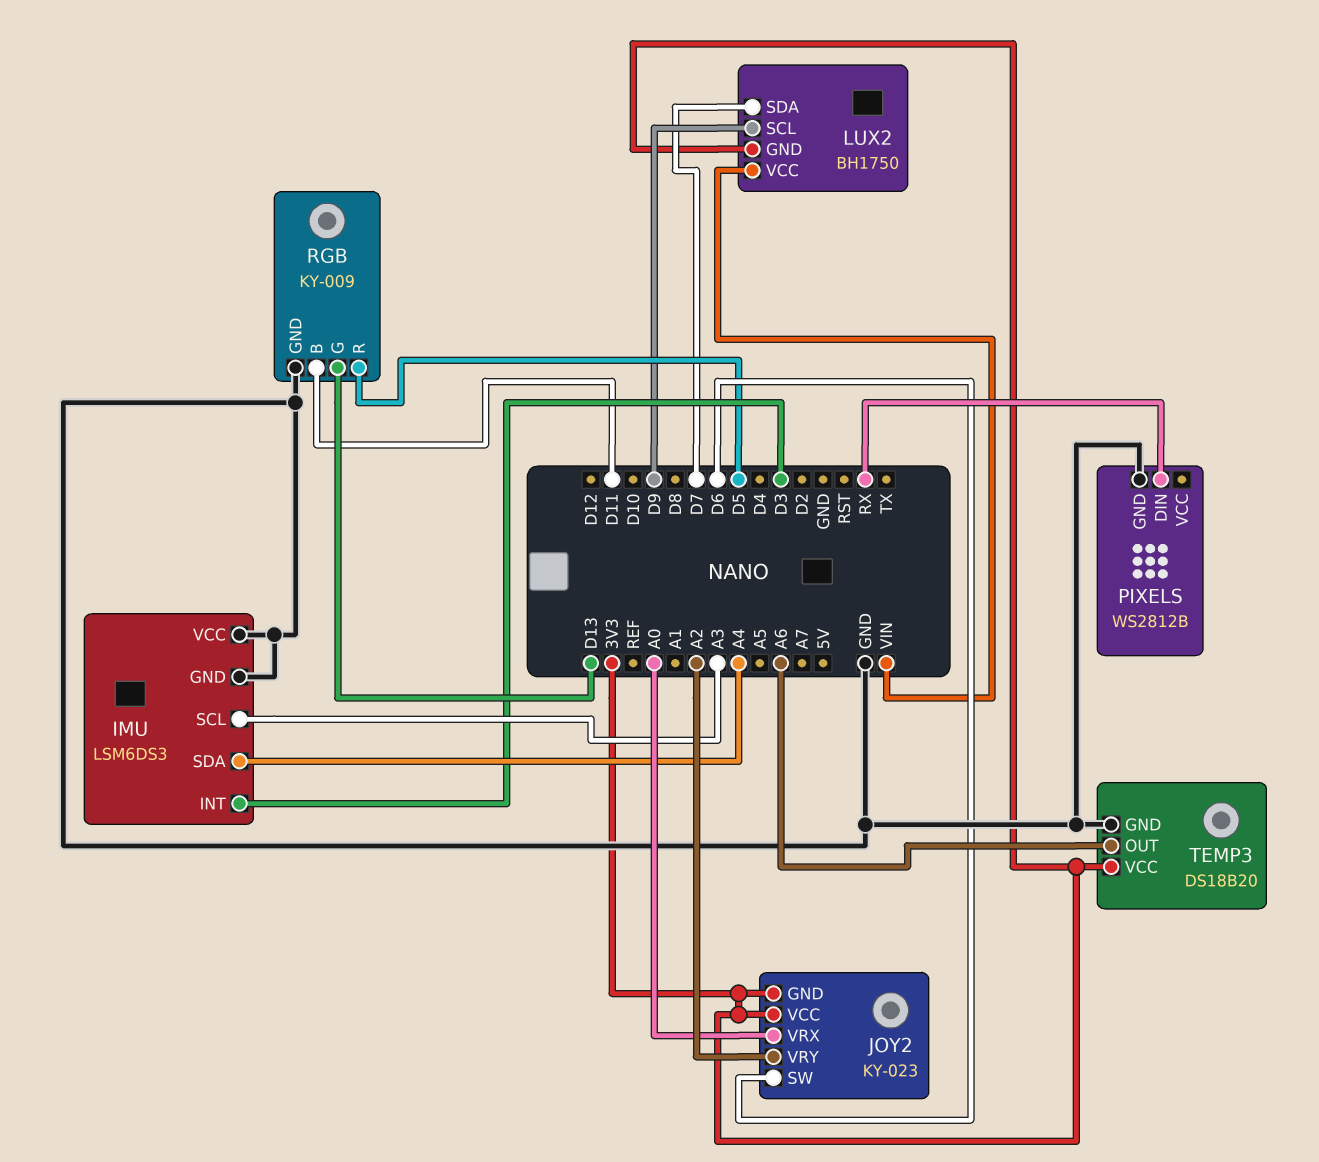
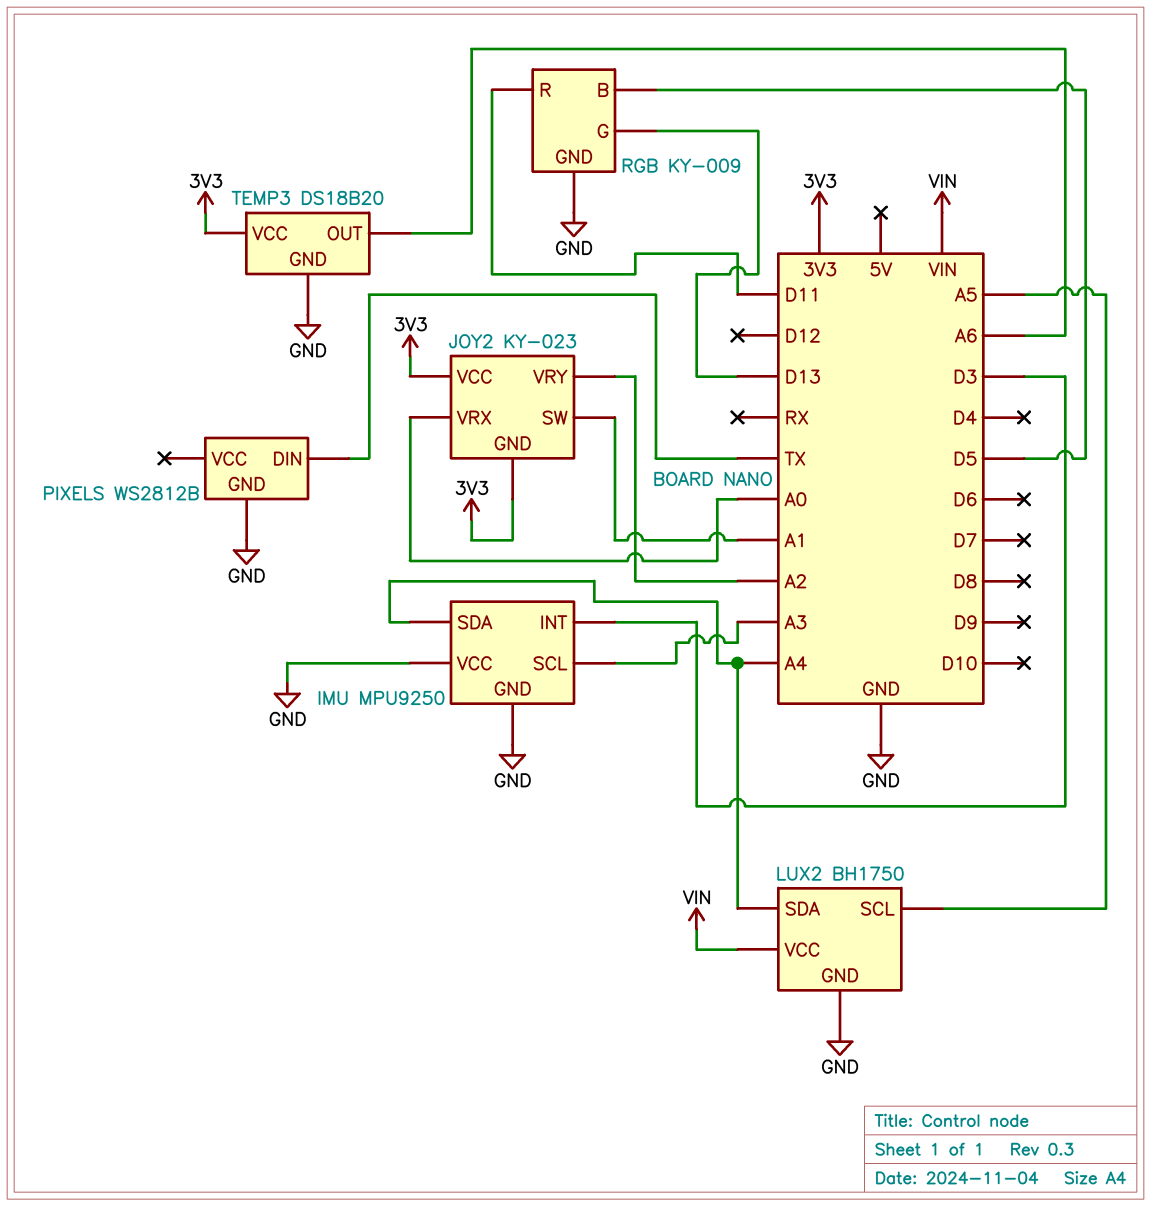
IMU: LSM6DS3 -> MPU9250
JOY2 pin SW: D6 -> A1
LUX2 pin GND: 3V3 -> GND
LUX2 pin SCL: D9 -> A5
LUX2 pin SDA: D7 -> A4
PIXELS pin DIN: RX -> TX
RGB pin B: D11 -> D5
RGB pin R: D5 -> D11

